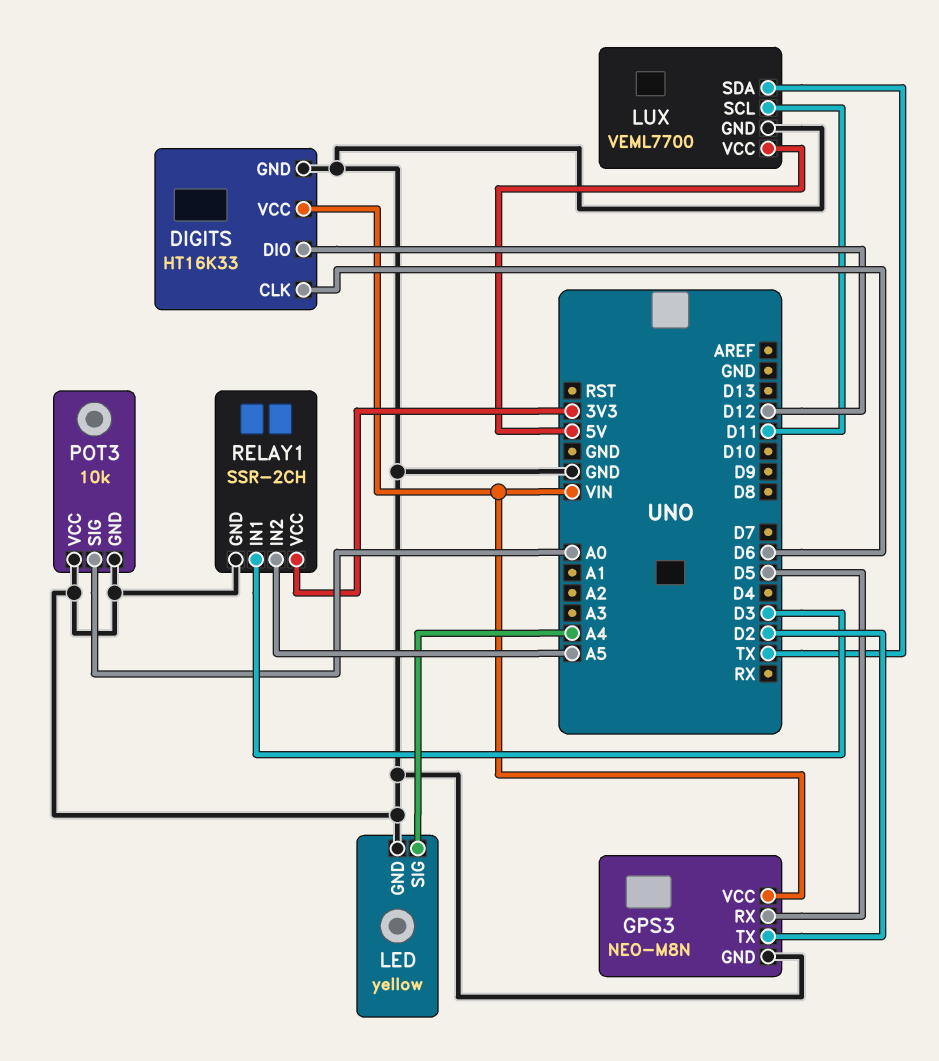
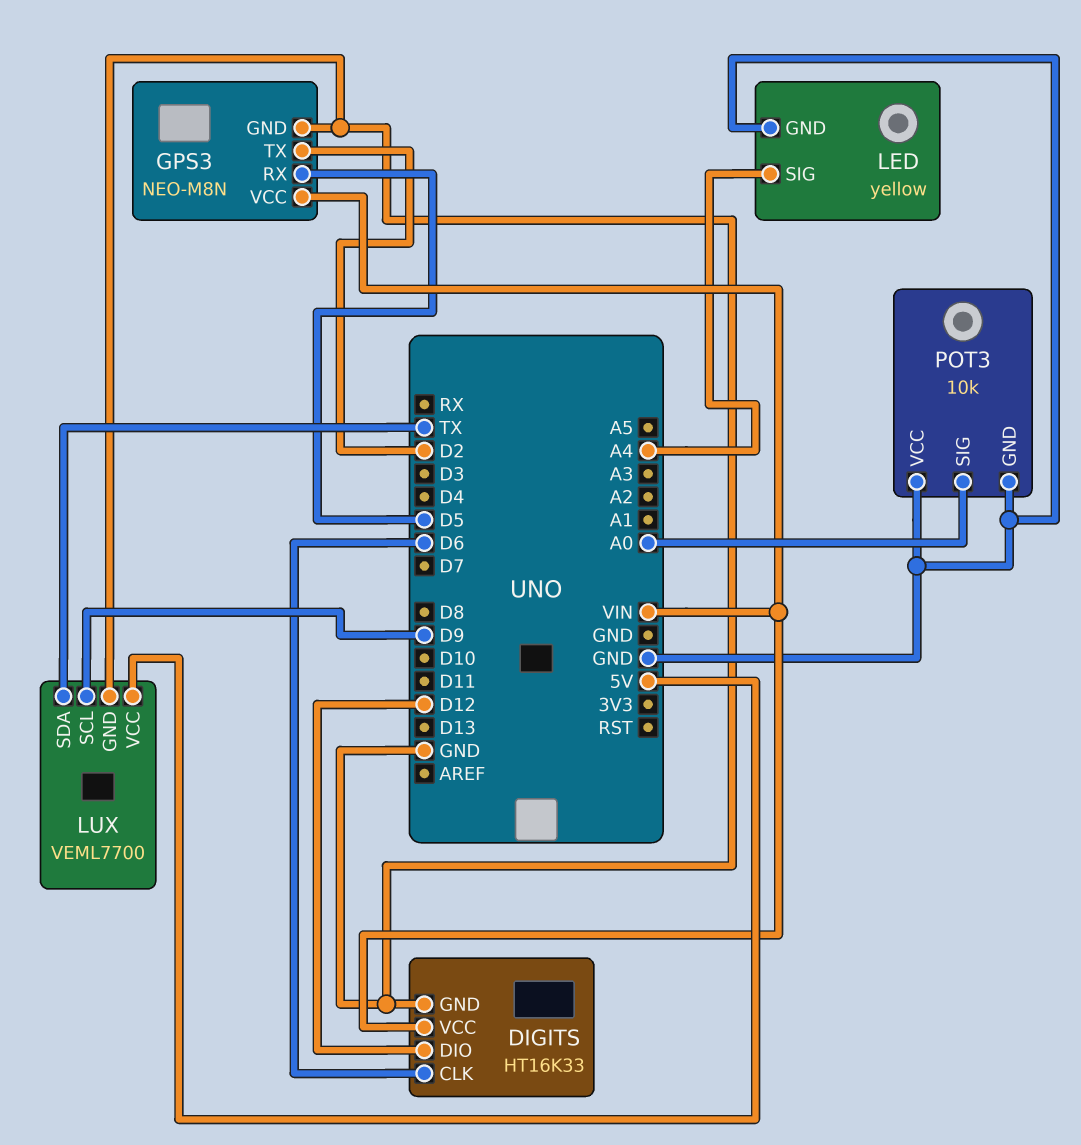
LUX pin SCL: D11 -> D9
RELAY1: SSR-2CH -> none
RELAY1 pin GND: GND -> none
RELAY1 pin IN1: D3 -> none
RELAY1 pin IN2: A5 -> none
RELAY1 pin VCC: 3V3 -> none

